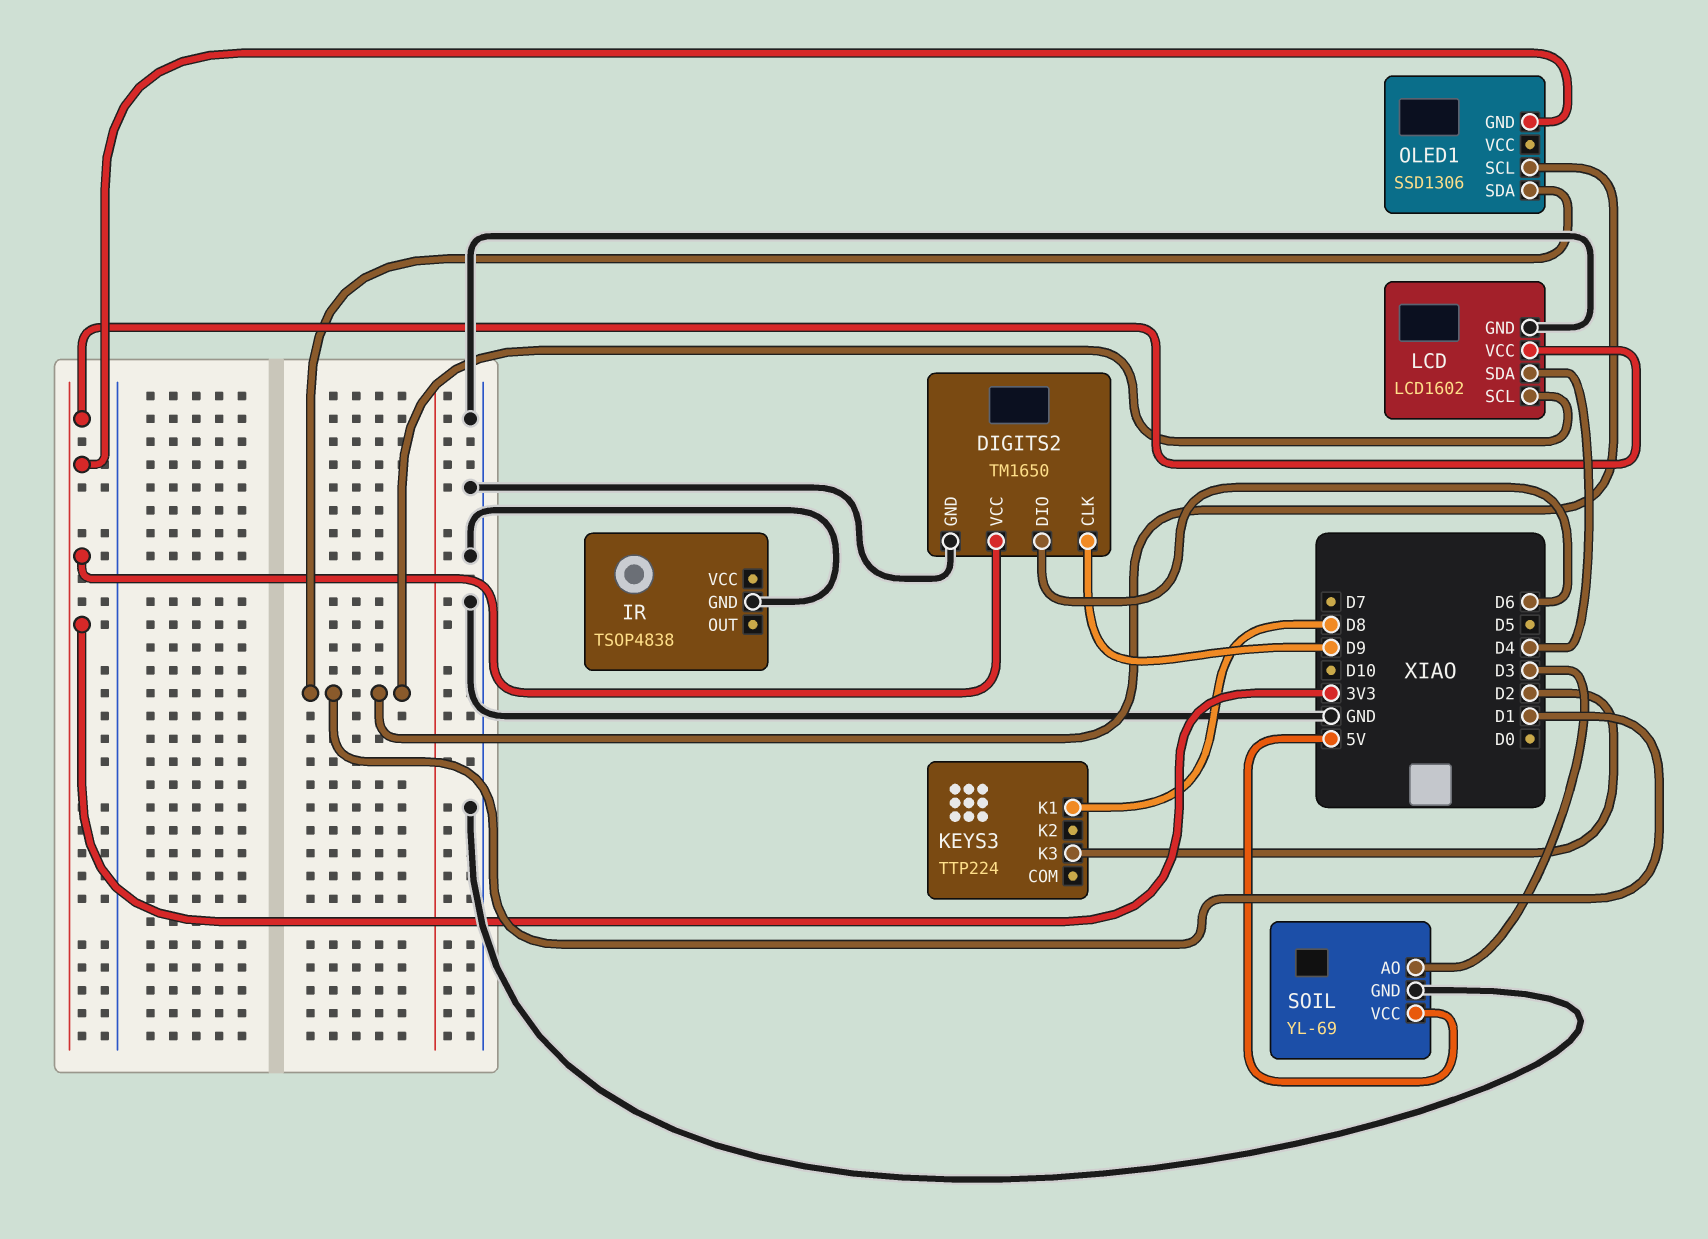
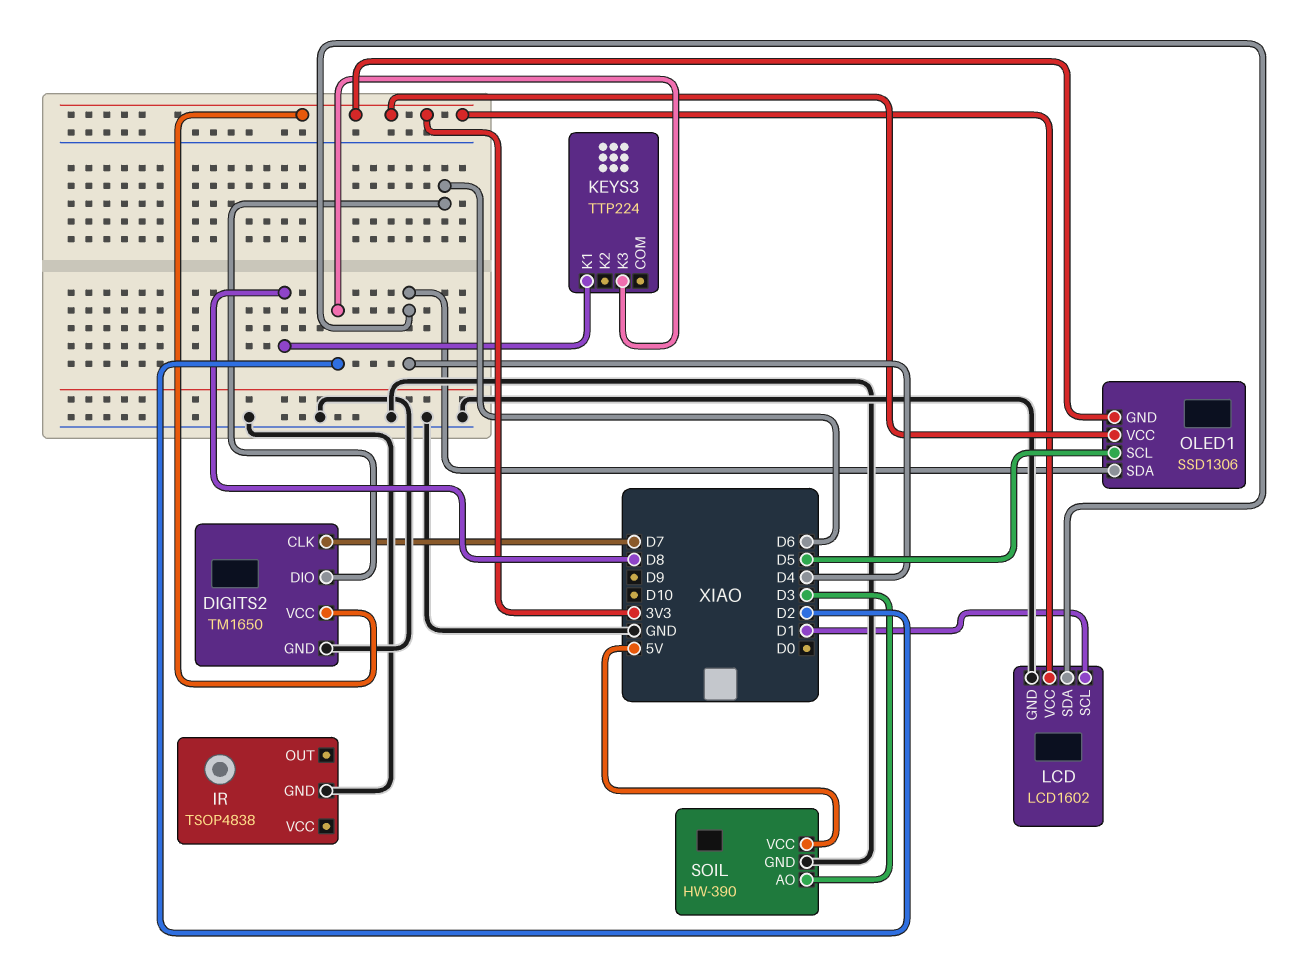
DIGITS2 pin CLK: D9 -> D7
OLED1 pin SCL: D1 -> D5
OLED1 pin SDA: D1 -> D4
OLED1 pin VCC: none -> 3V3
SOIL: YL-69 -> HW-390

